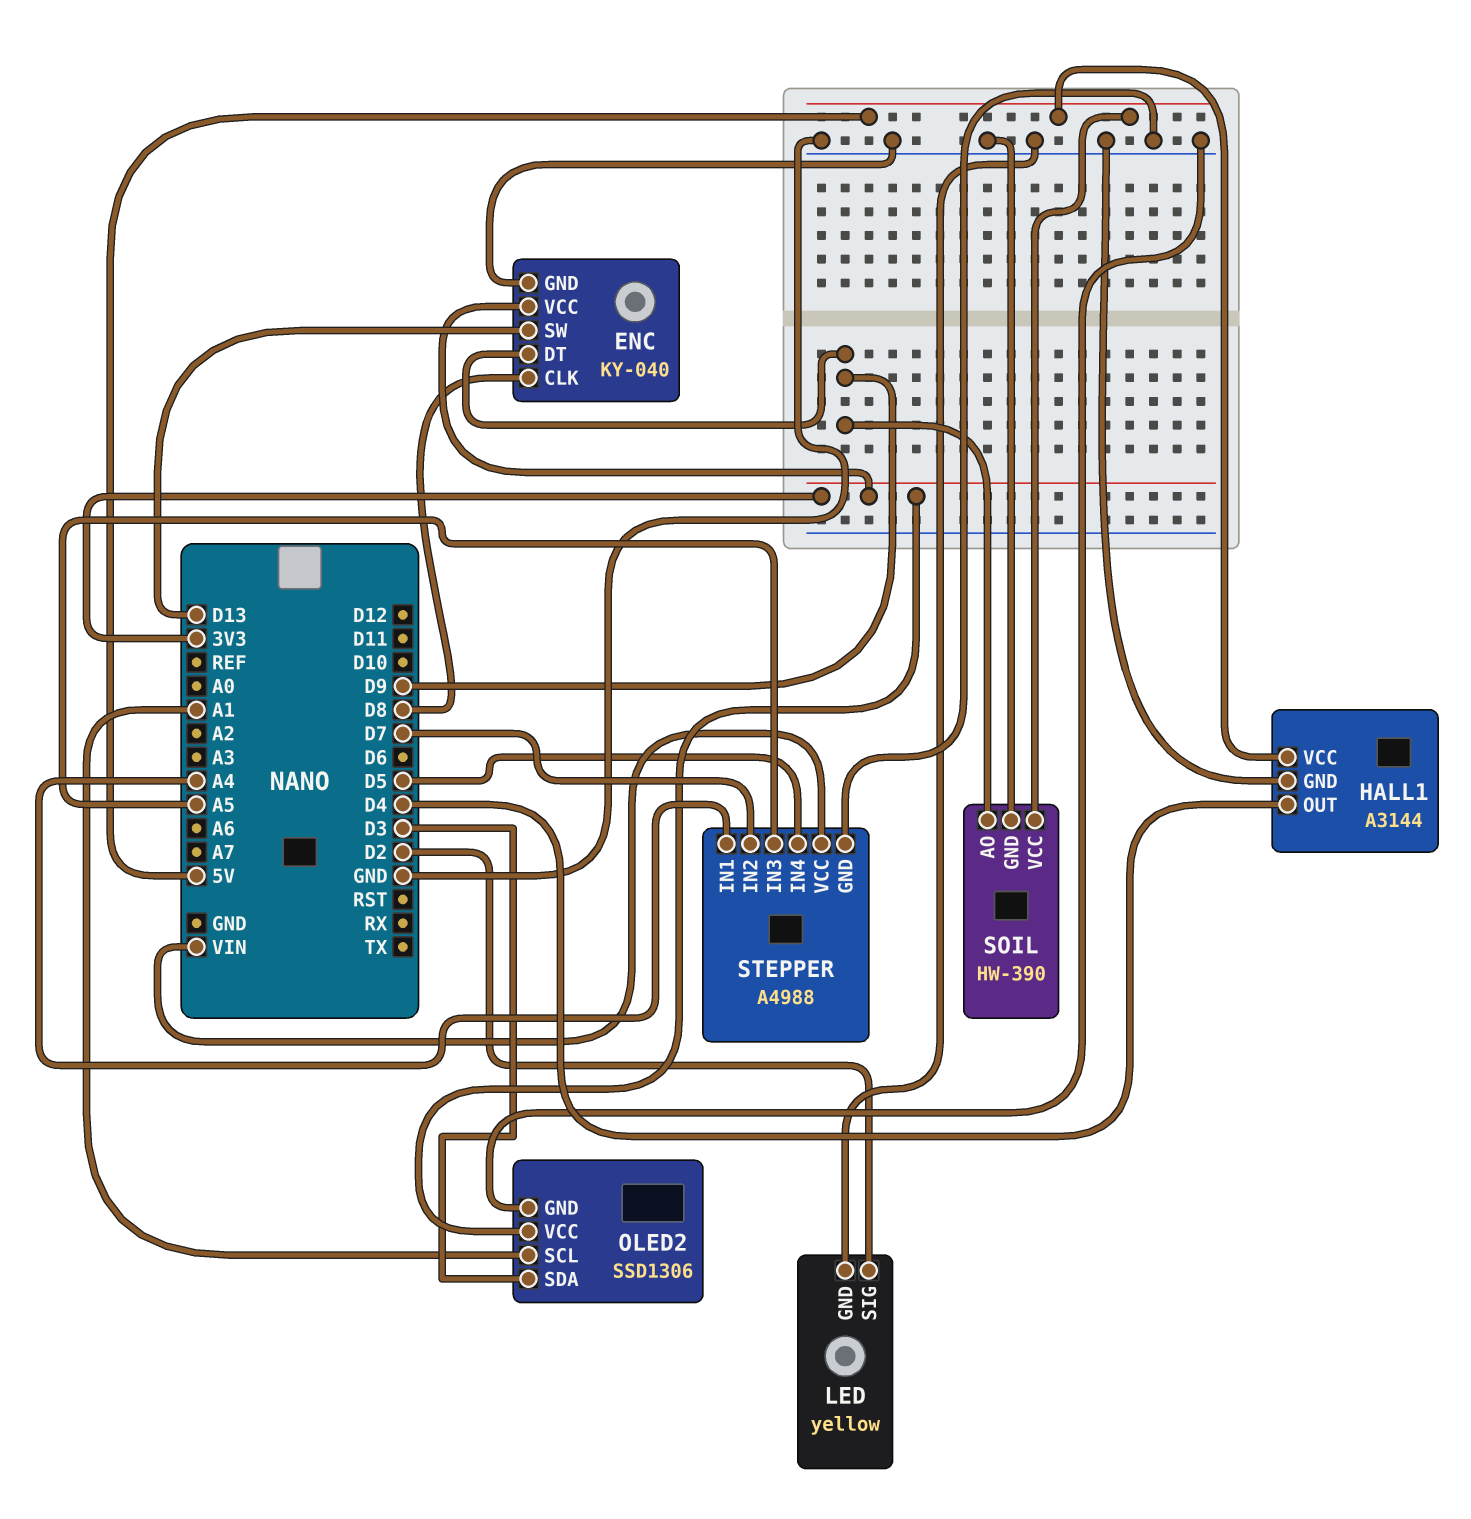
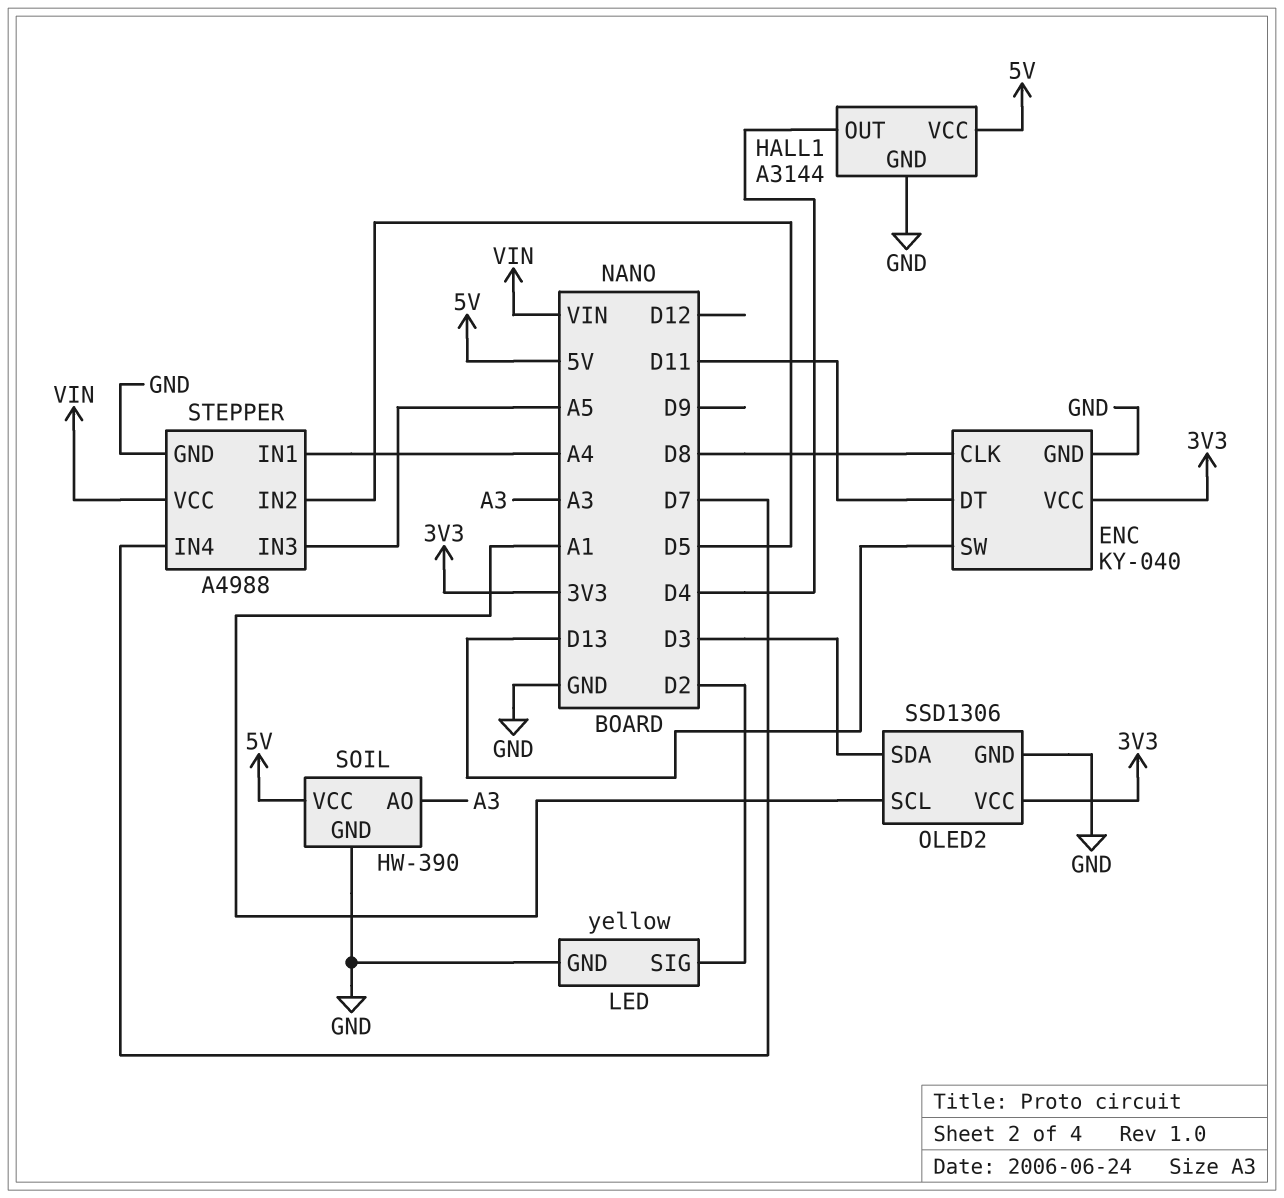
ENC pin DT: D9 -> D11
SOIL pin AO: D9 -> A3
STEPPER pin IN2: D7 -> D5
STEPPER pin IN4: D5 -> D7

